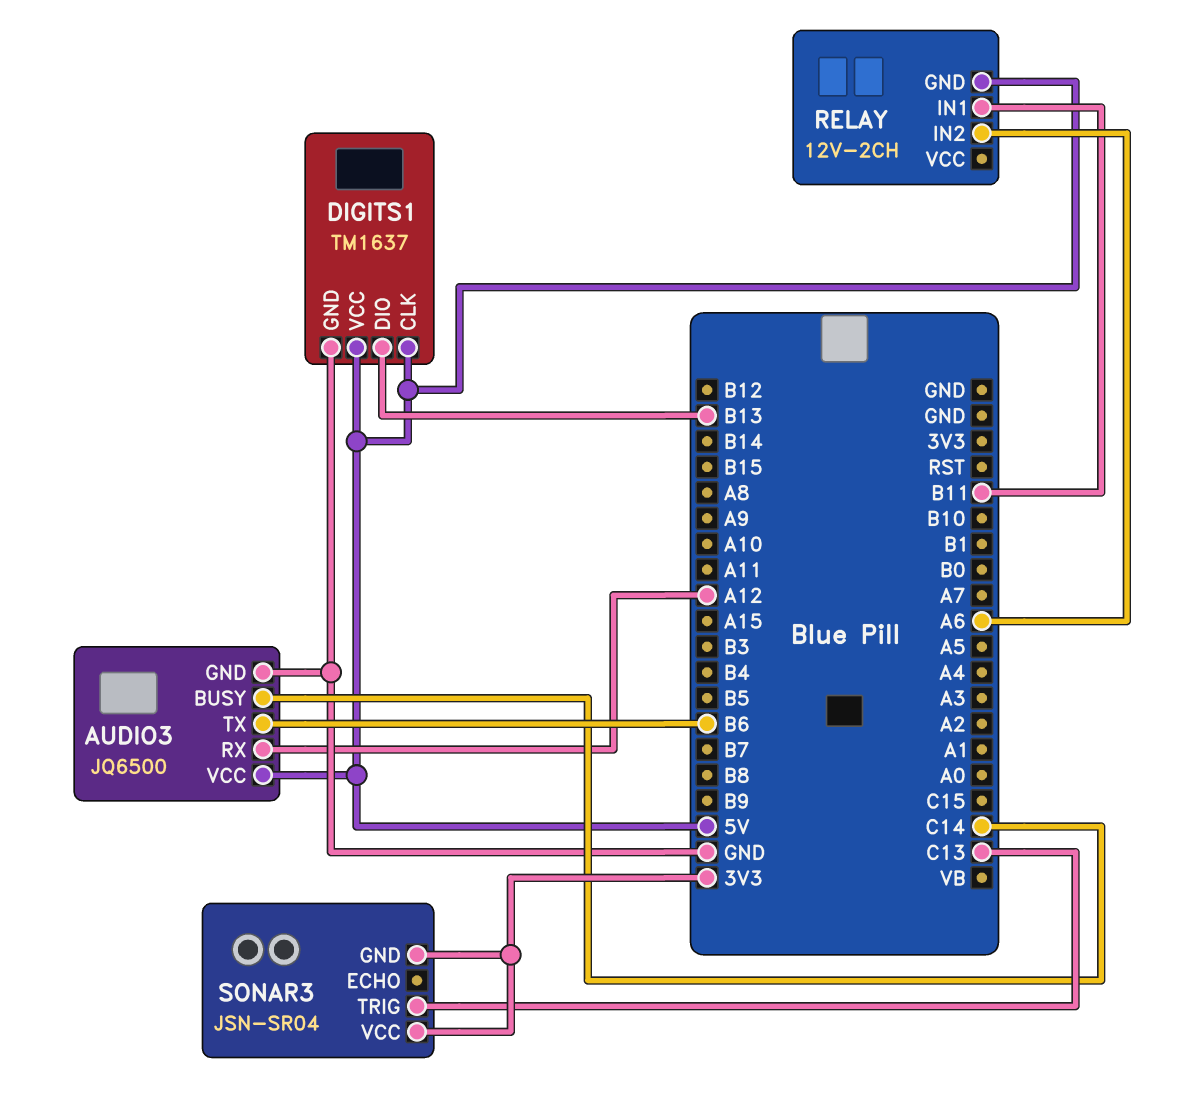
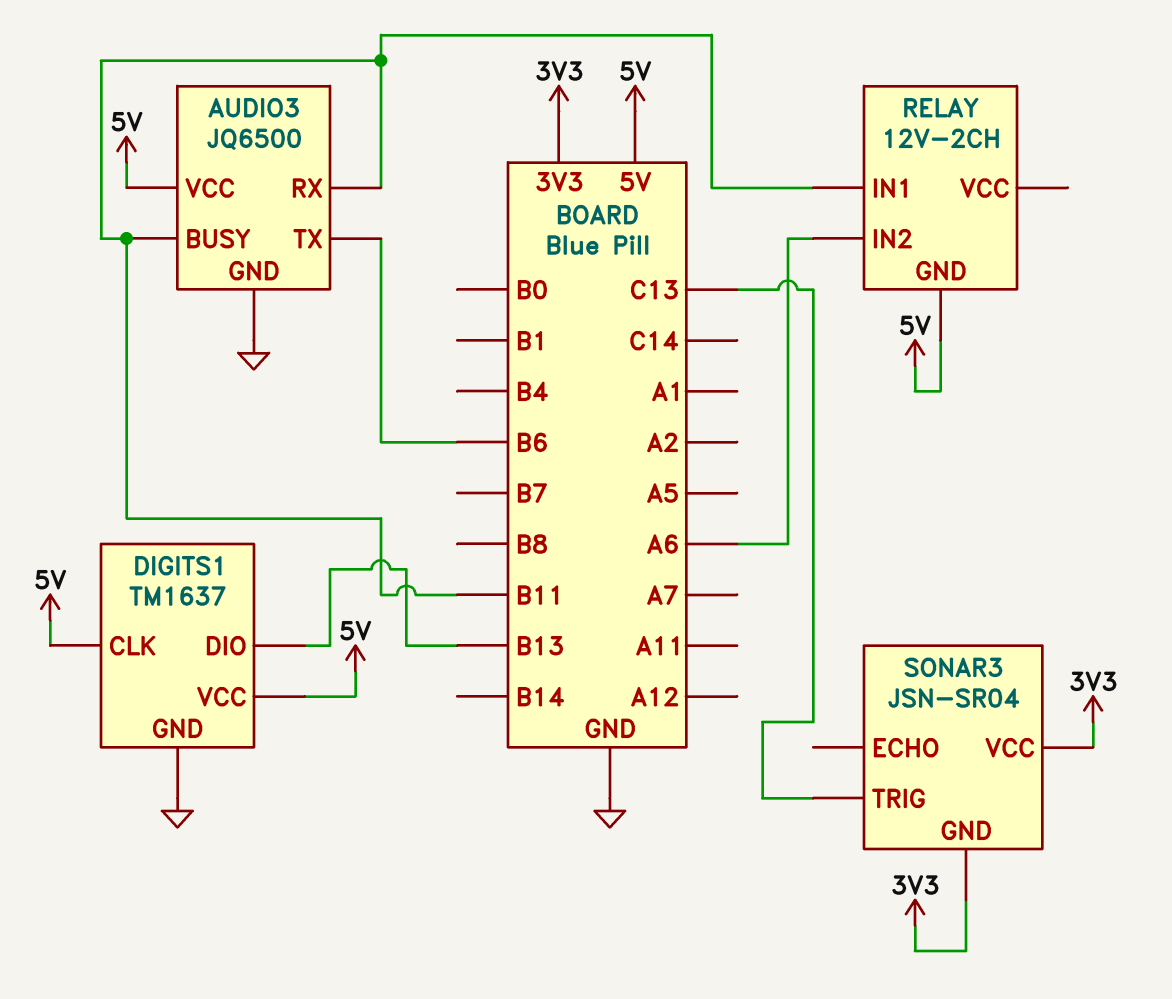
AUDIO3 pin BUSY: C14 -> B11
AUDIO3 pin RX: A12 -> B11

